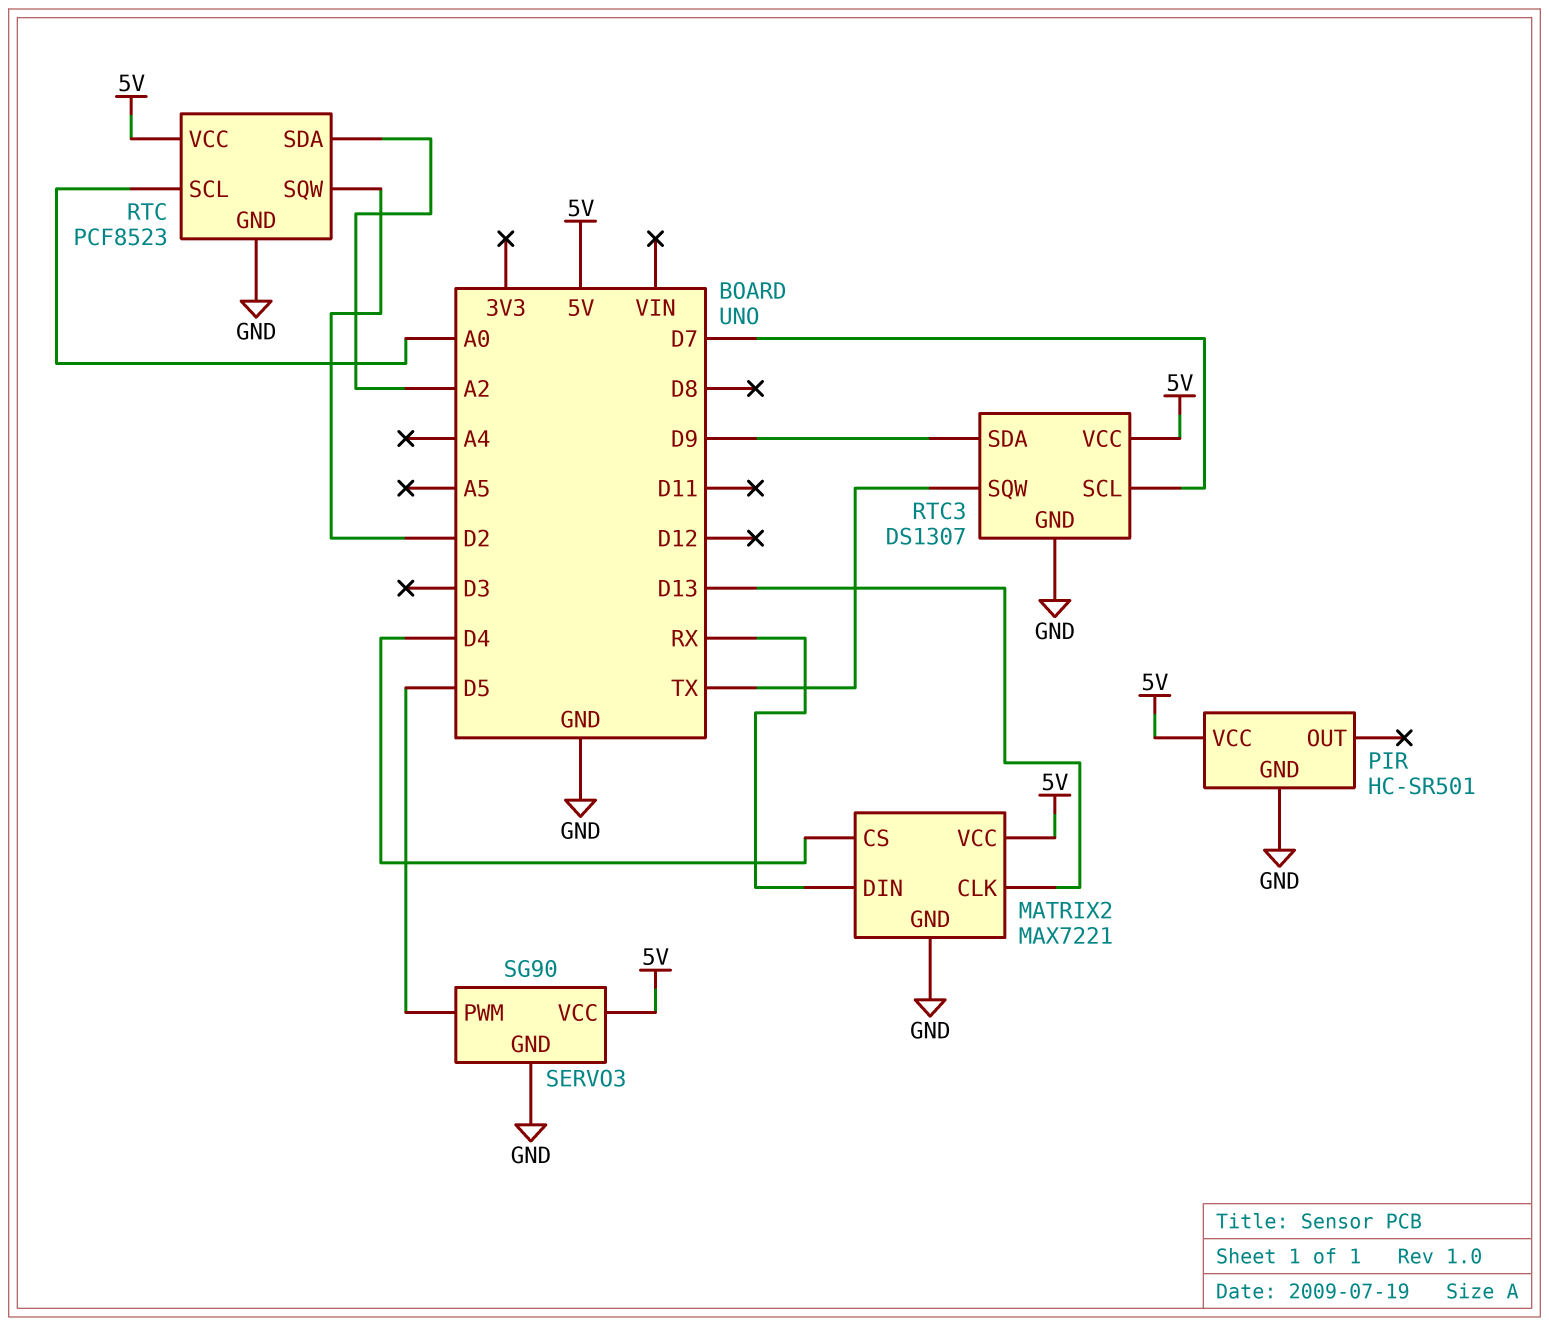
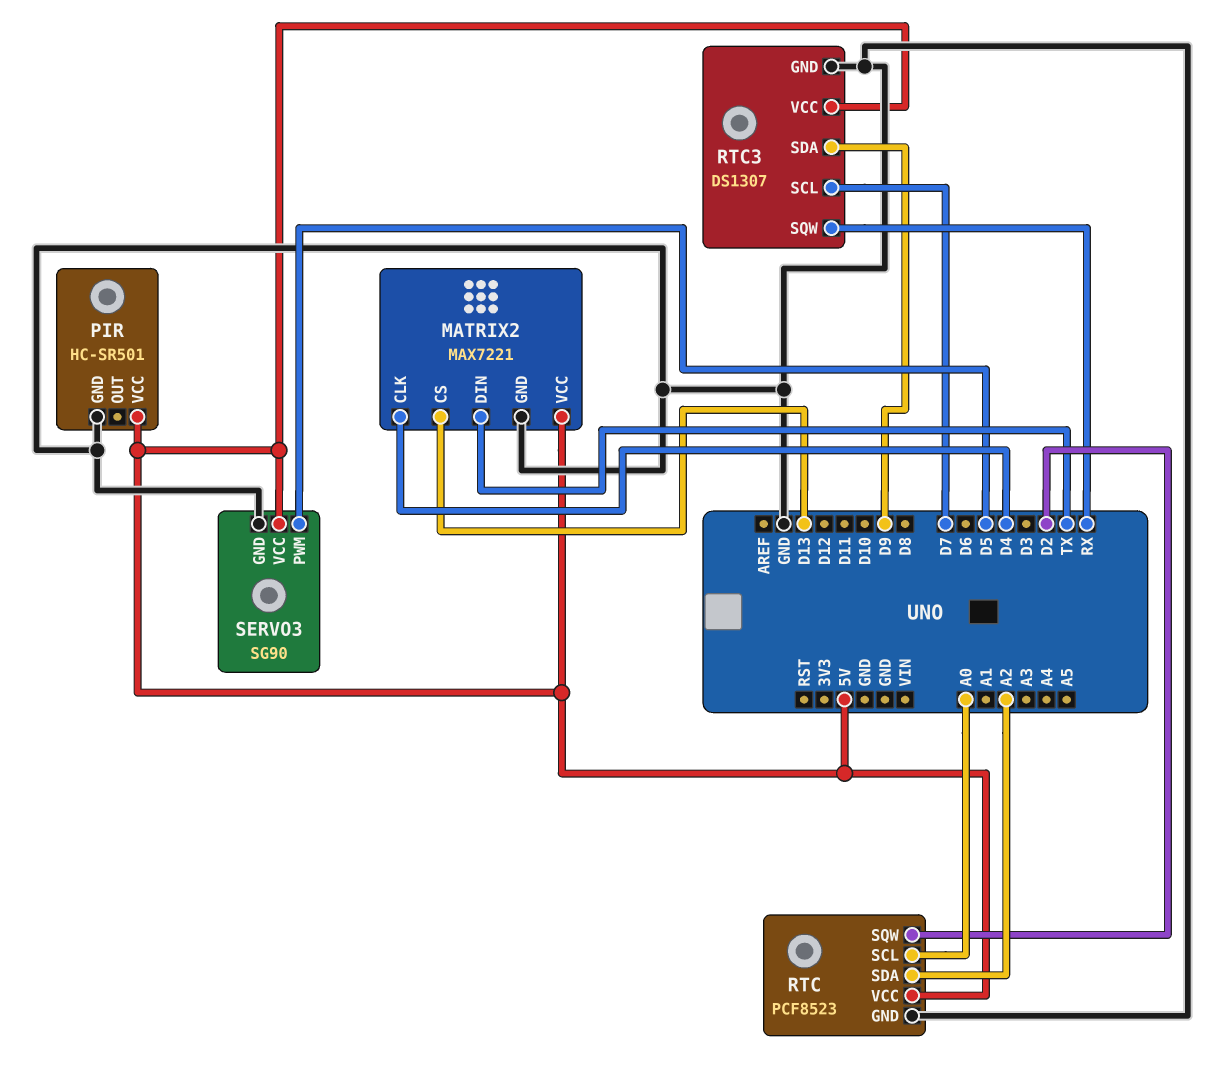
MATRIX2 pin CLK: D13 -> D4
MATRIX2 pin CS: D4 -> D13
MATRIX2 pin DIN: RX -> TX
RTC3 pin SQW: TX -> RX

